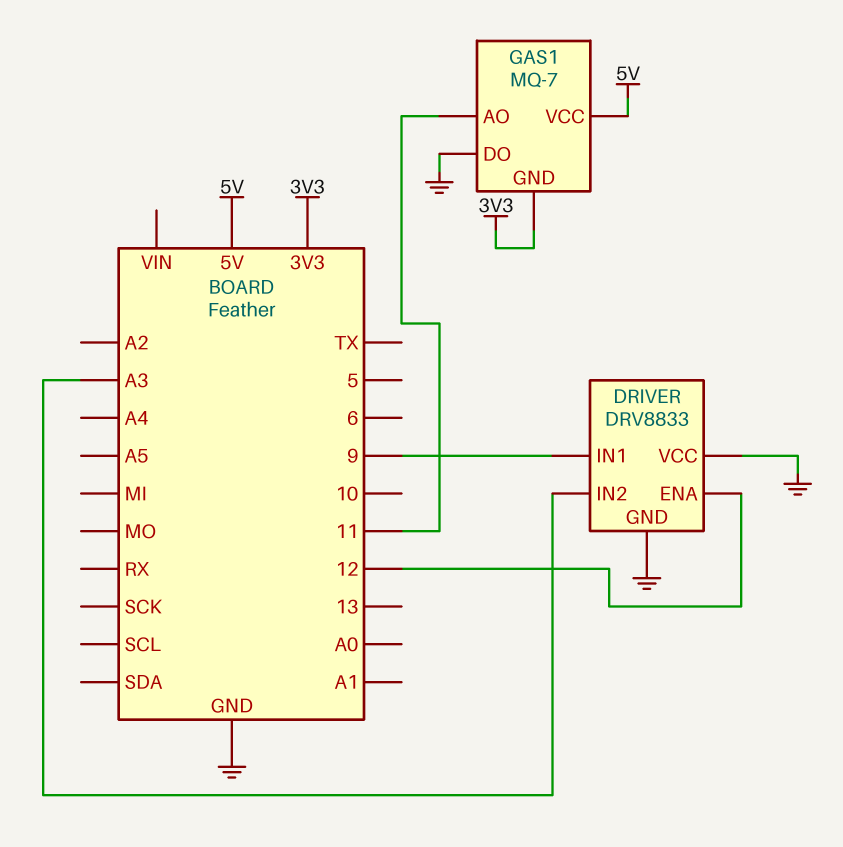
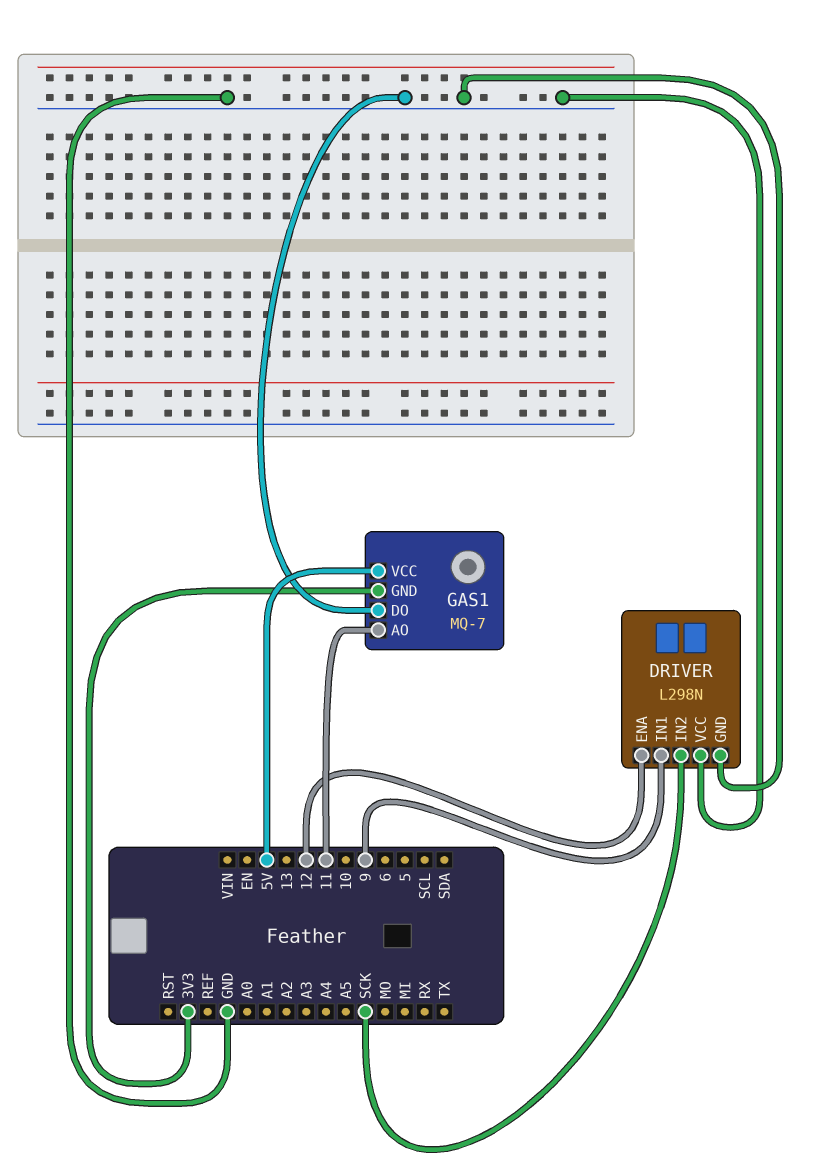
DRIVER: DRV8833 -> L298N
DRIVER pin IN2: A3 -> SCK

